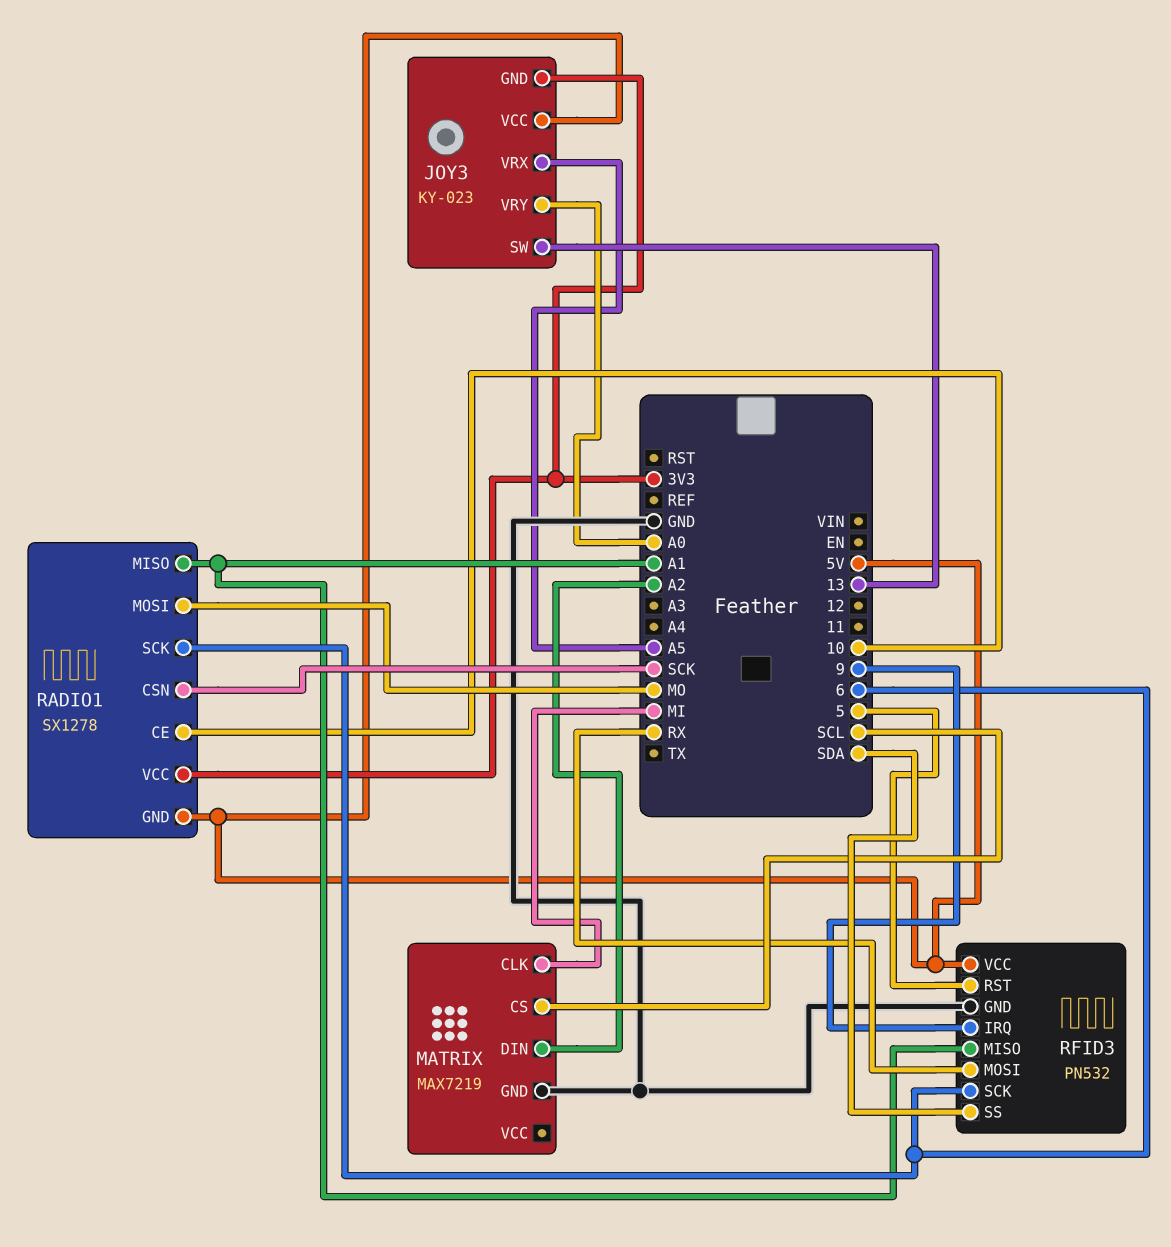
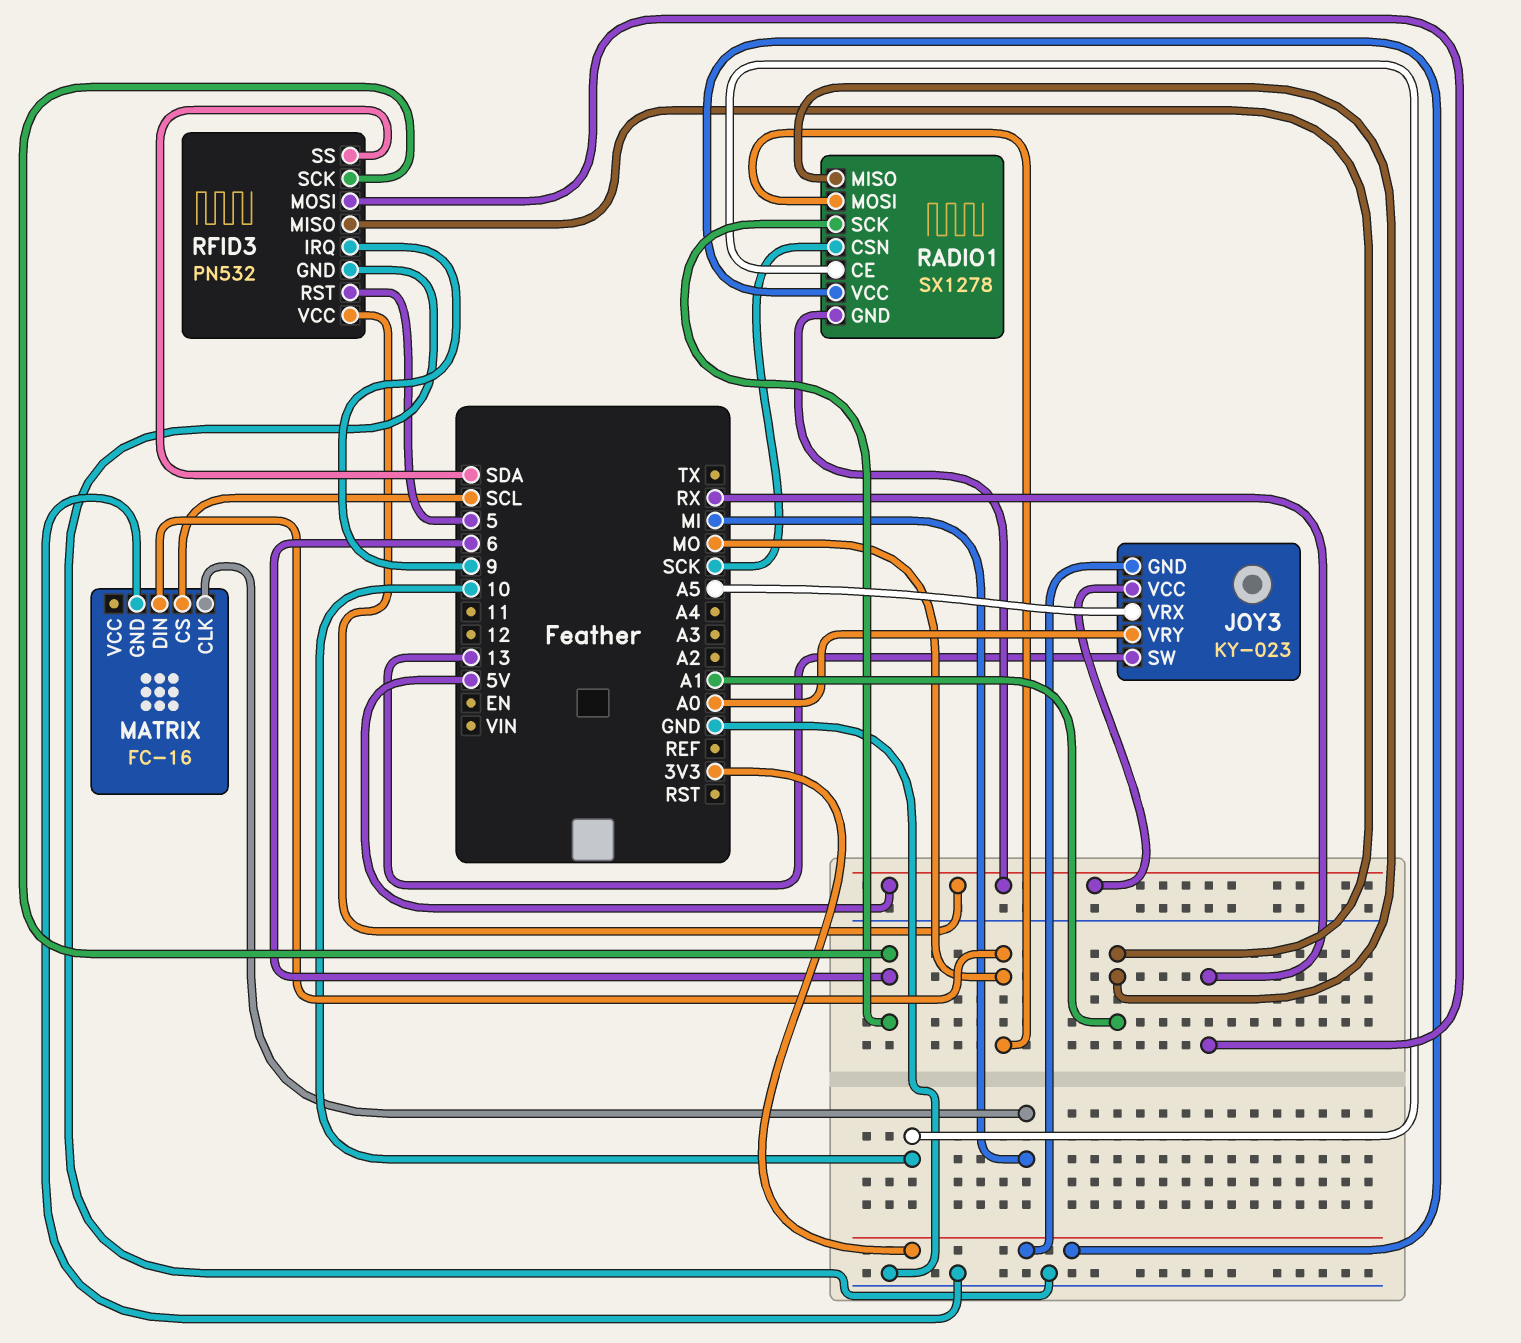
MATRIX: MAX7219 -> FC-16
MATRIX pin DIN: A2 -> MO

